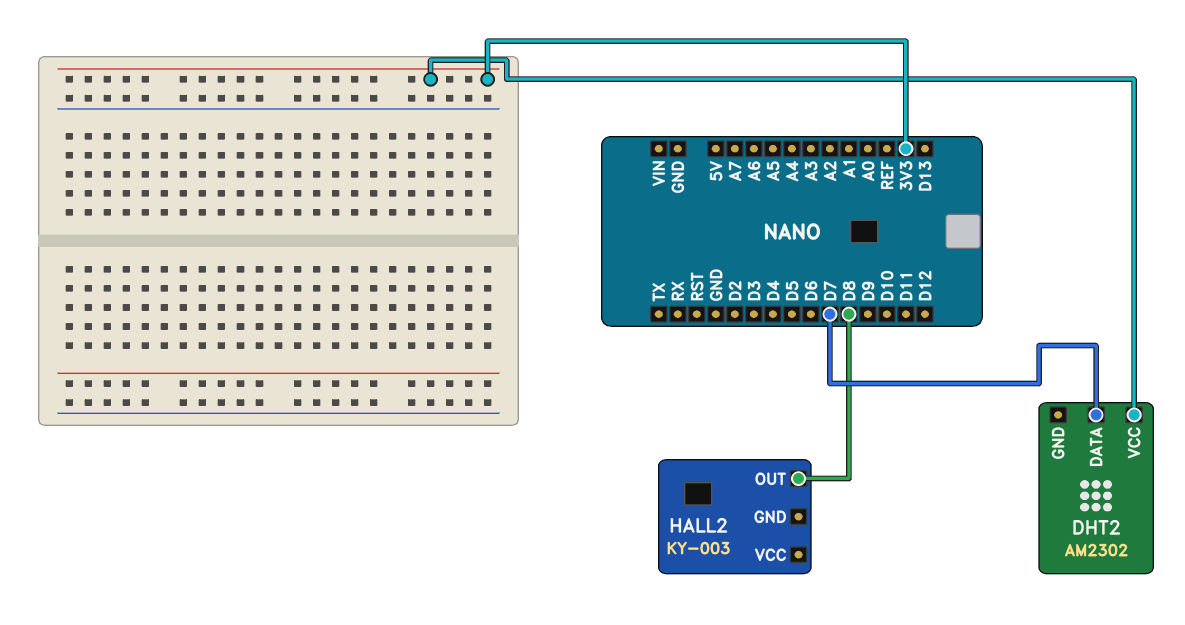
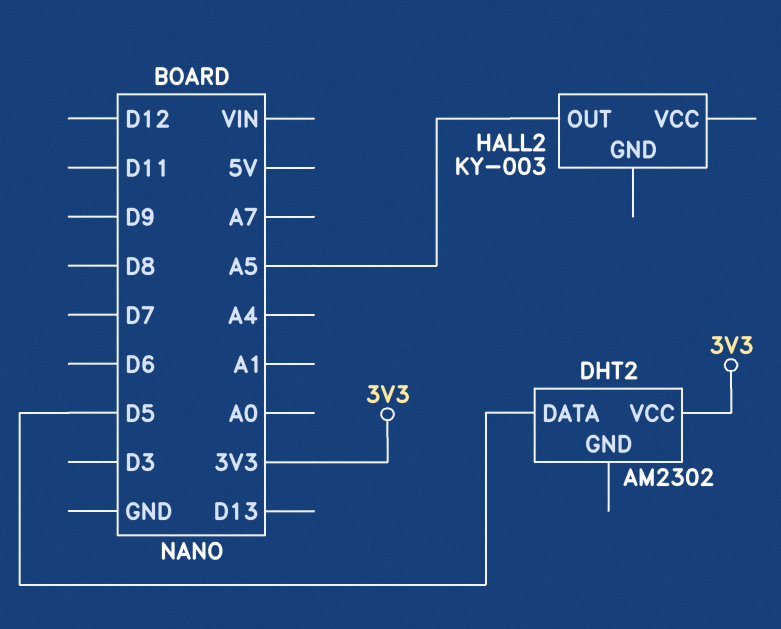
DHT2 pin DATA: D7 -> D5
HALL2 pin OUT: D8 -> A5

